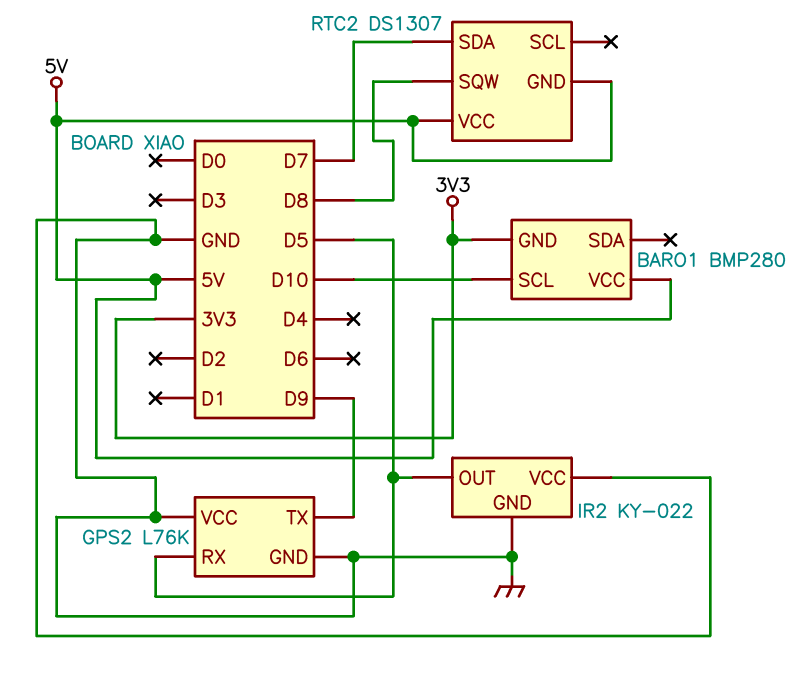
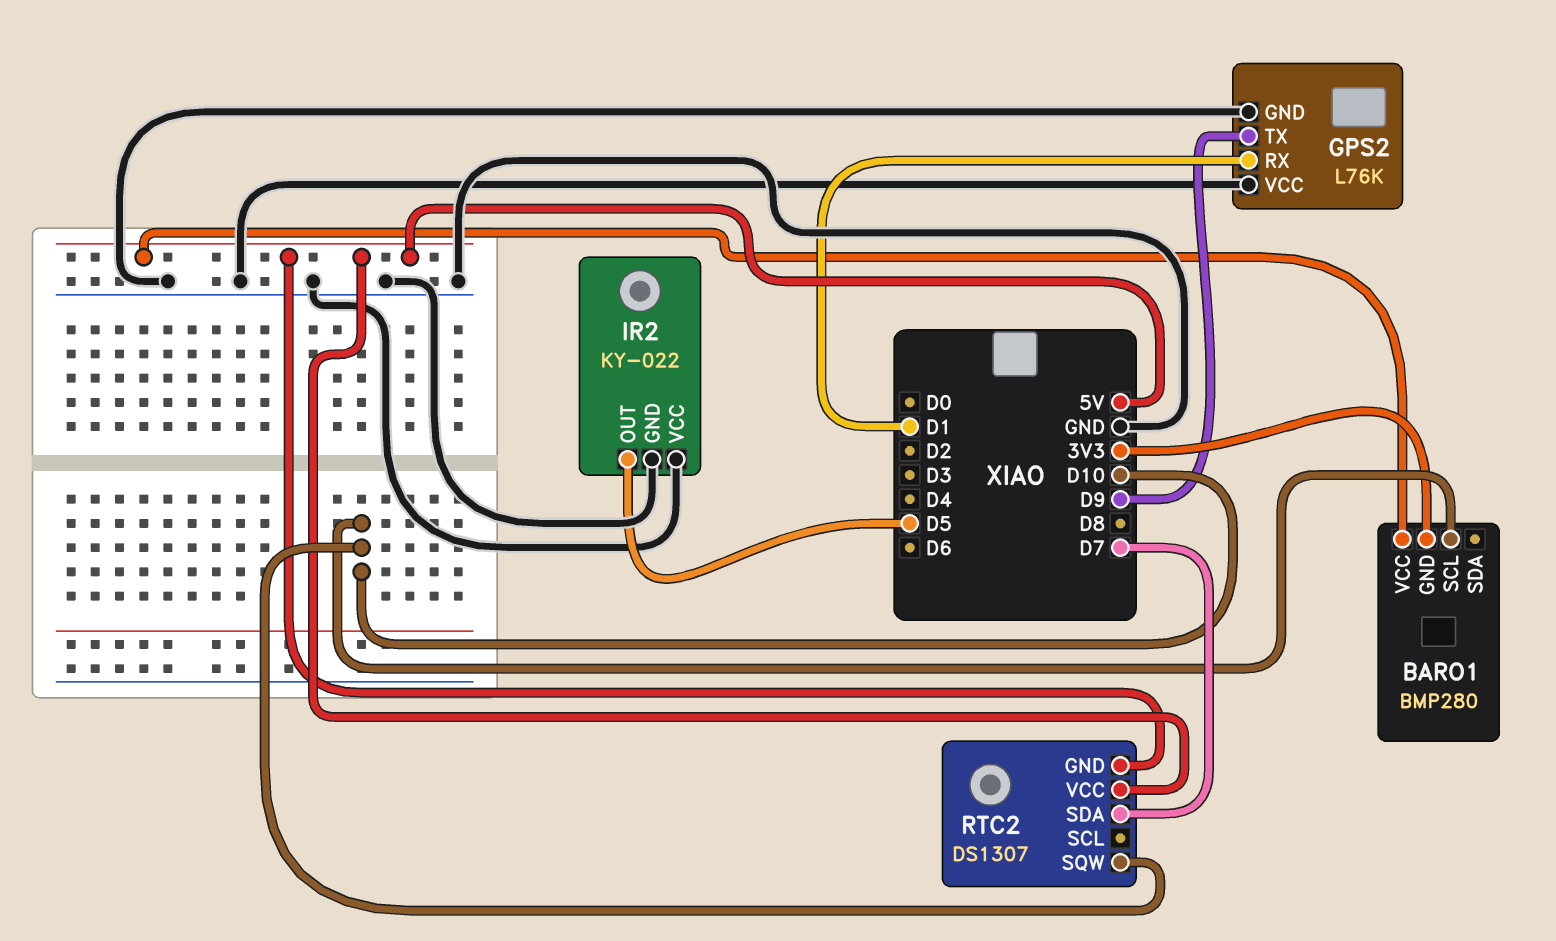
GPS2 pin RX: D5 -> D1
RTC2 pin SQW: D8 -> D10

